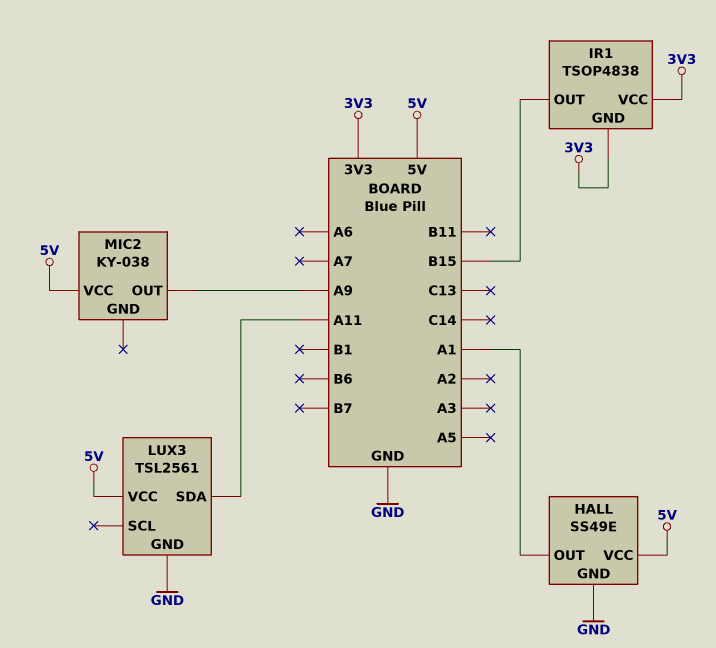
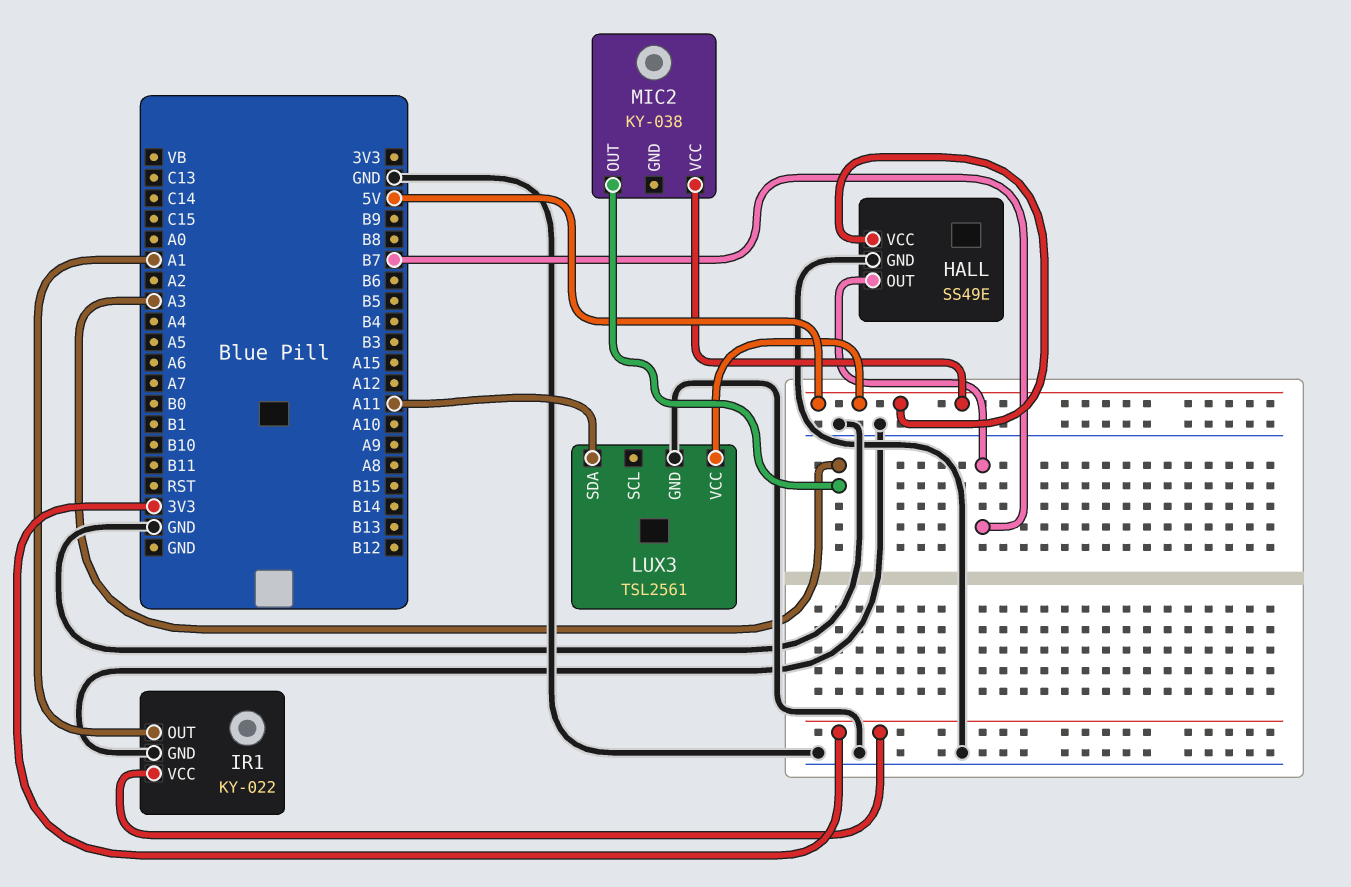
HALL pin OUT: A1 -> B7
IR1: TSOP4838 -> KY-022
IR1 pin GND: 3V3 -> GND
IR1 pin OUT: B15 -> A1
MIC2 pin OUT: A9 -> A3

